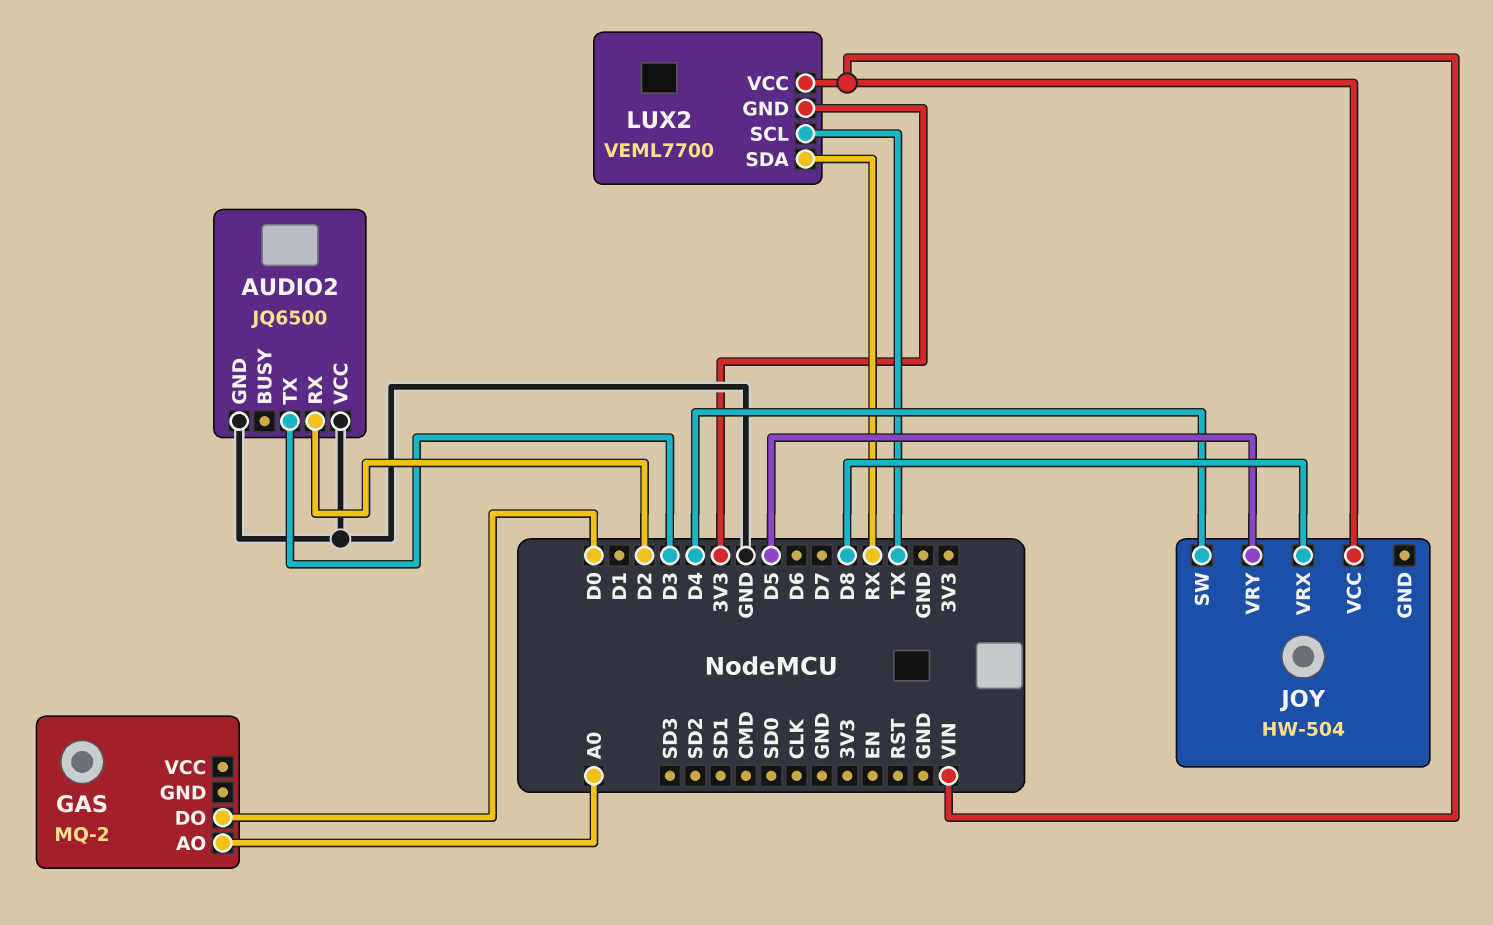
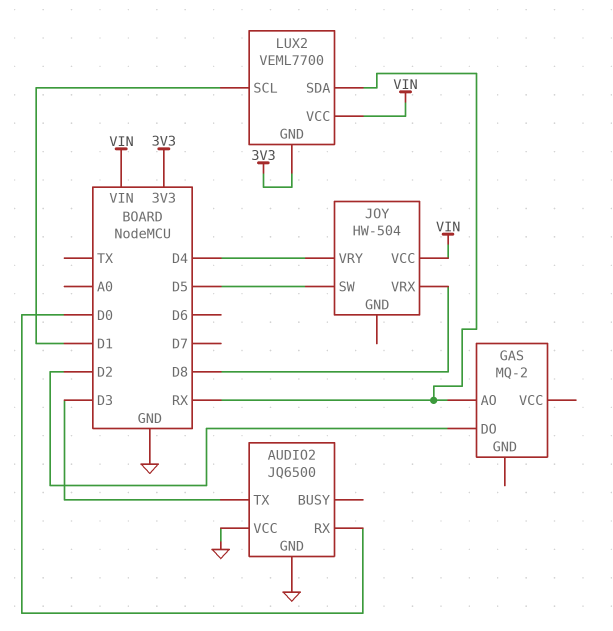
AUDIO2 pin RX: D2 -> D0
GAS pin AO: A0 -> RX
GAS pin DO: D0 -> D2
JOY pin SW: D4 -> D5
JOY pin VRY: D5 -> D4
LUX2 pin SCL: TX -> D1

